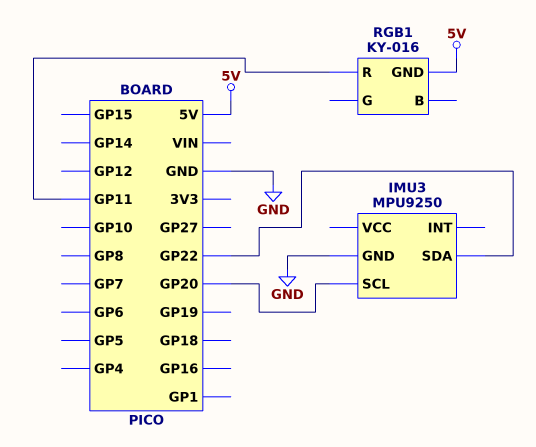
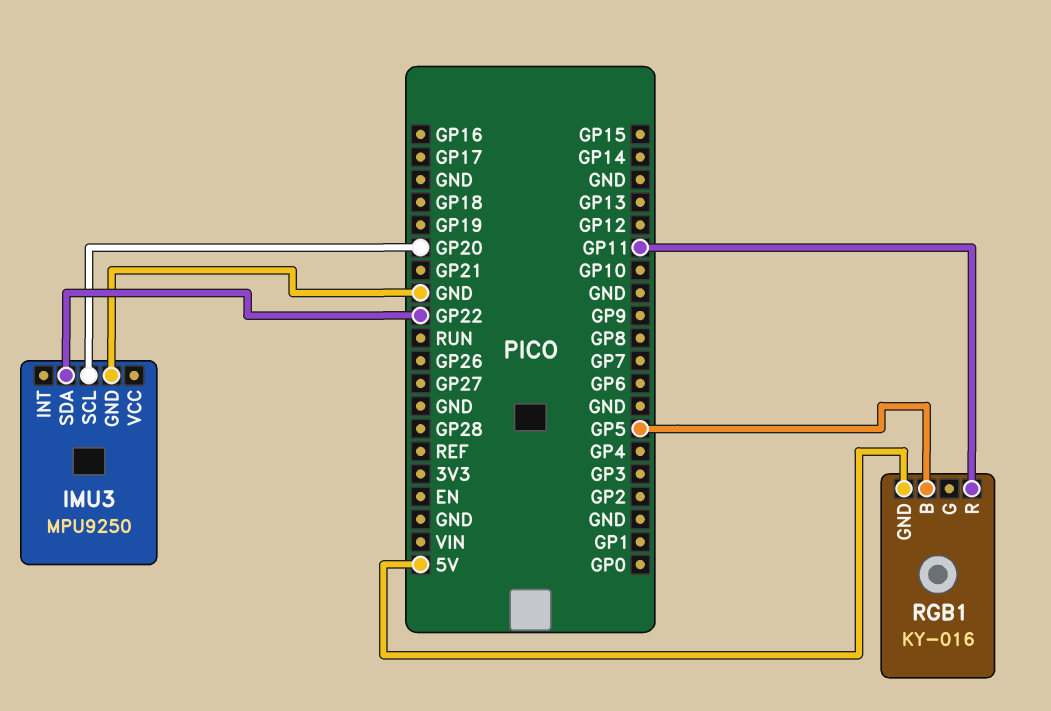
RGB1 pin B: none -> GP5

